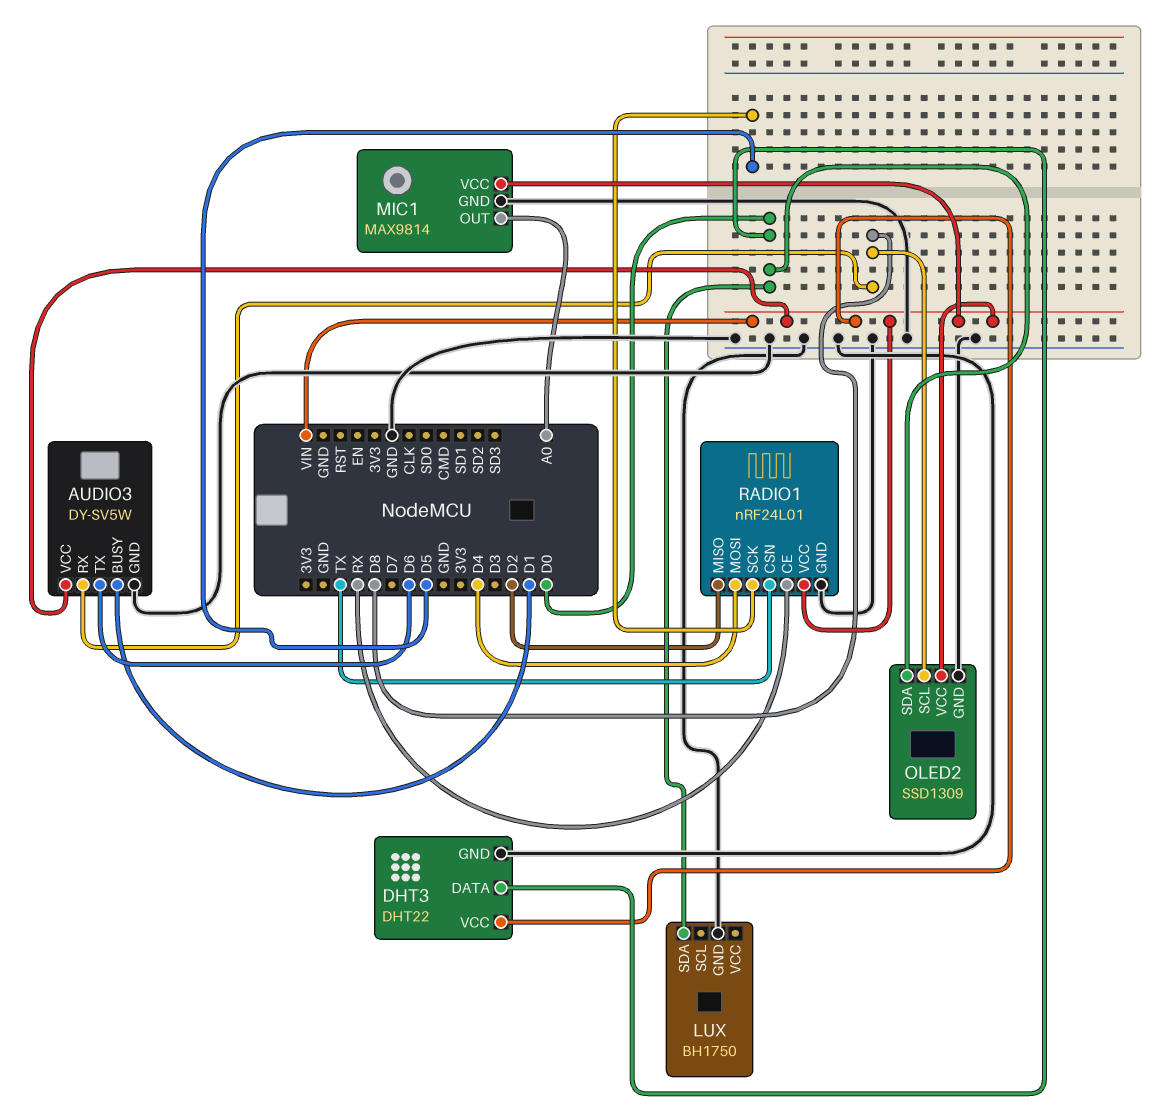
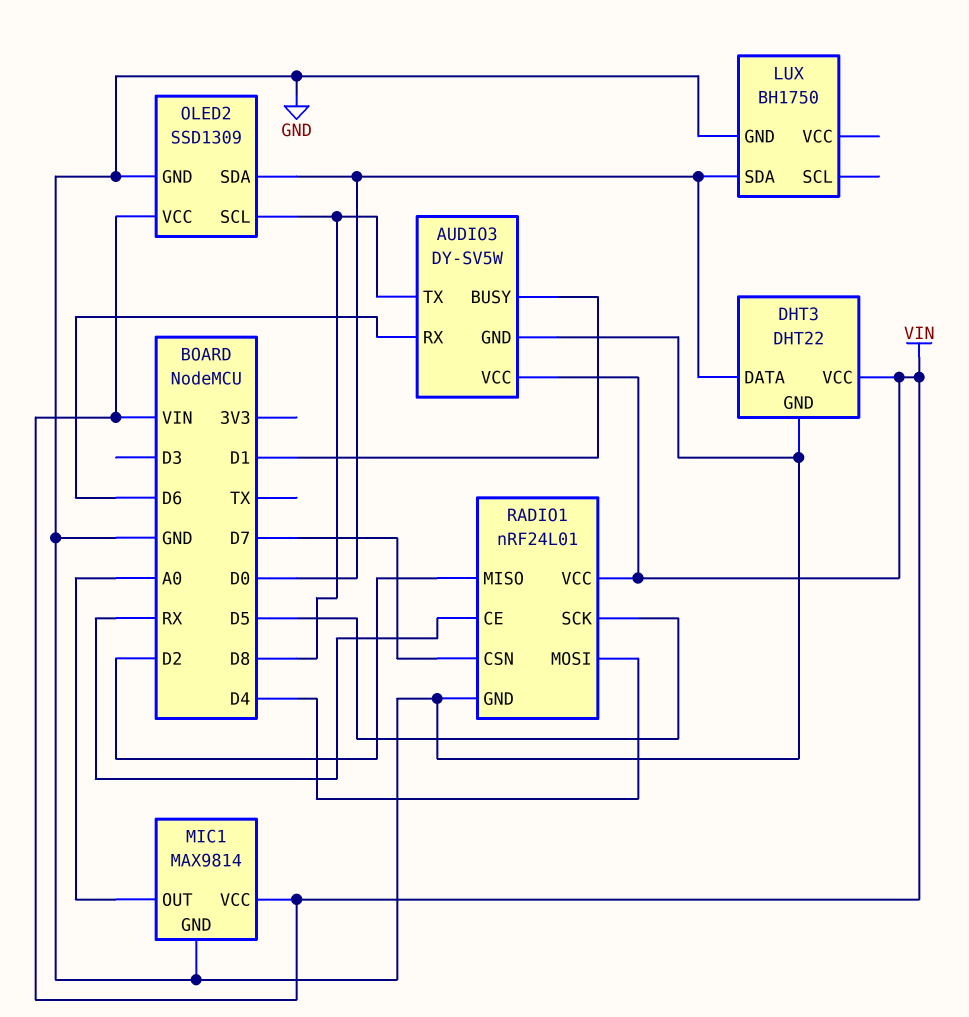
AUDIO3 pin RX: D8 -> D6
AUDIO3 pin TX: D6 -> D8
RADIO1 pin CSN: TX -> D7

